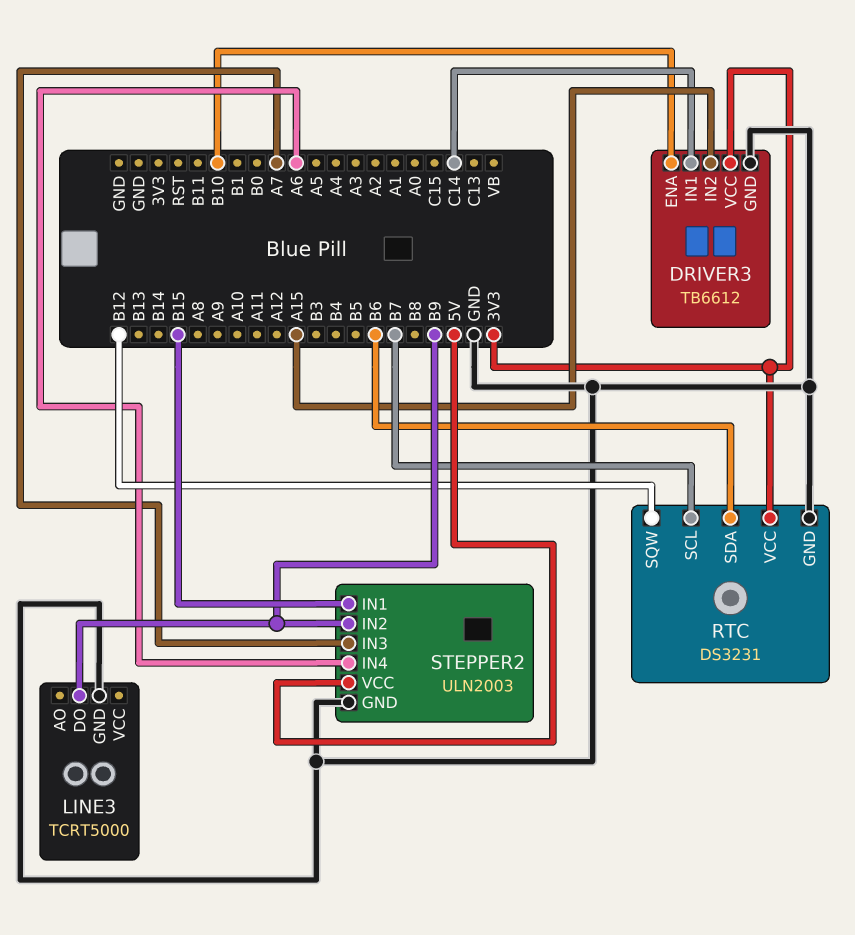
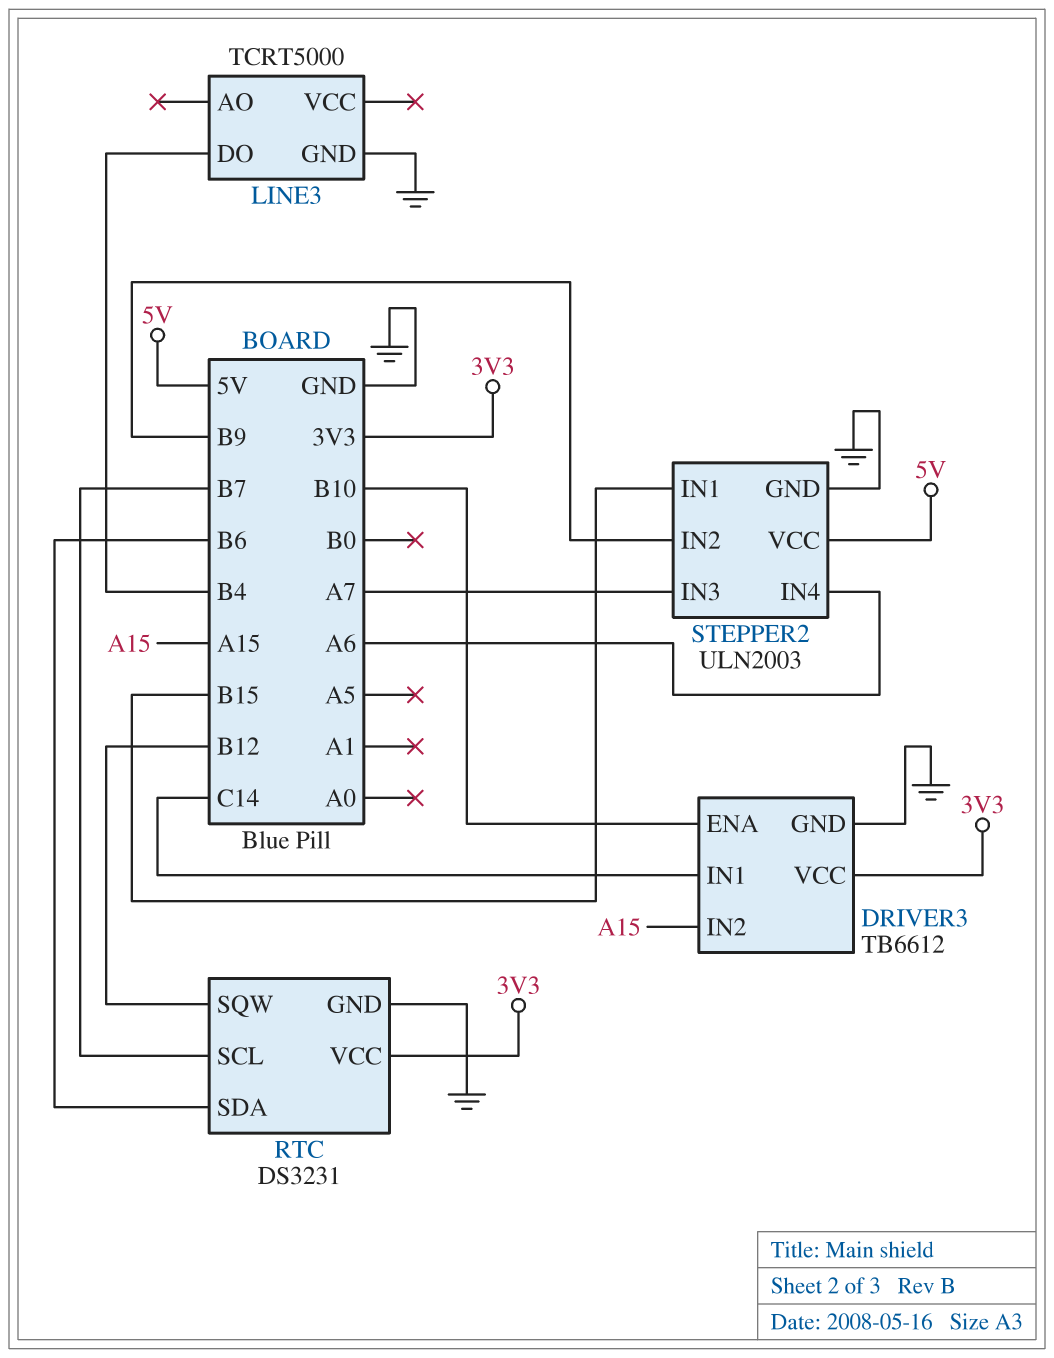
LINE3 pin DO: B9 -> B4

